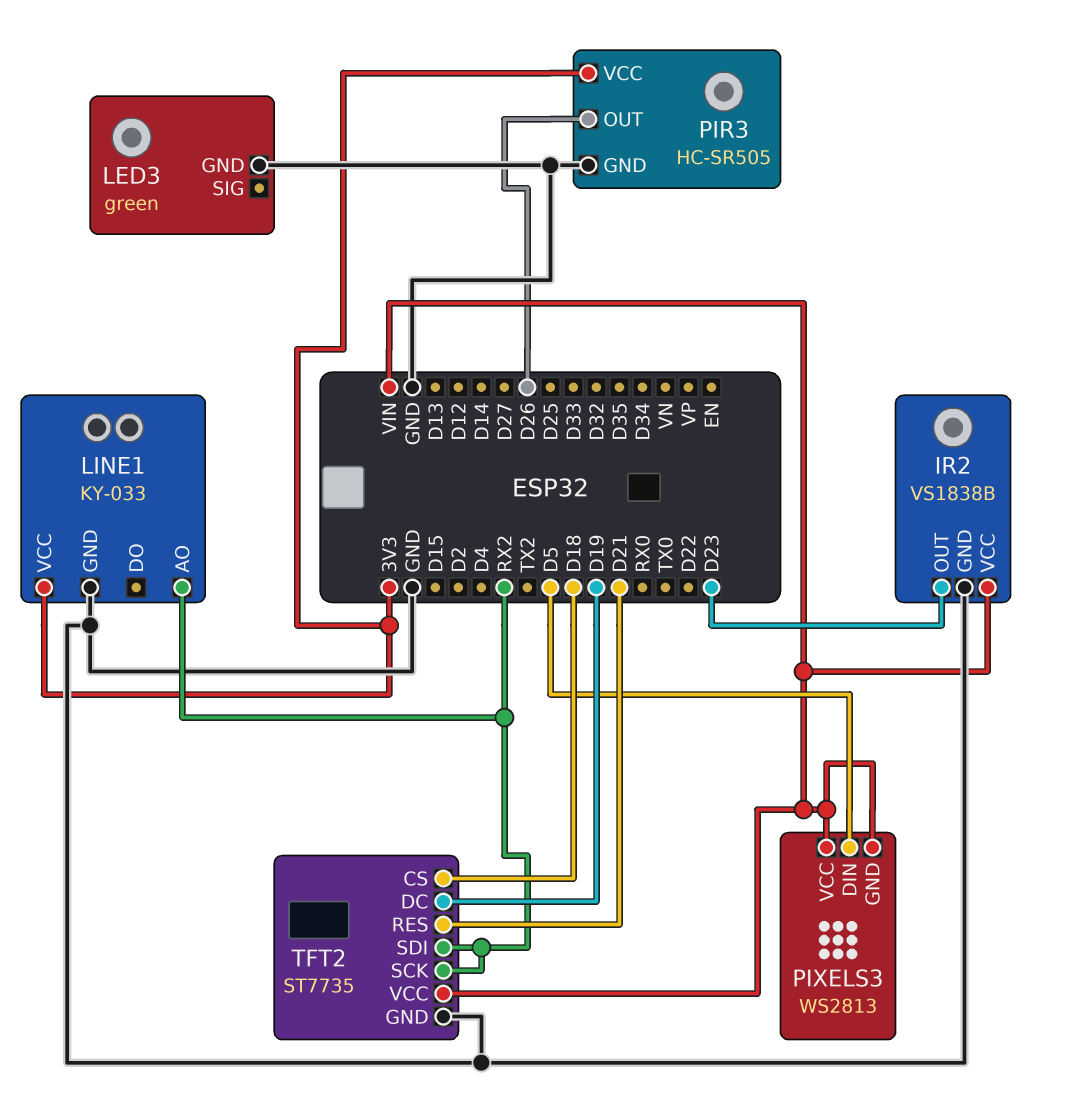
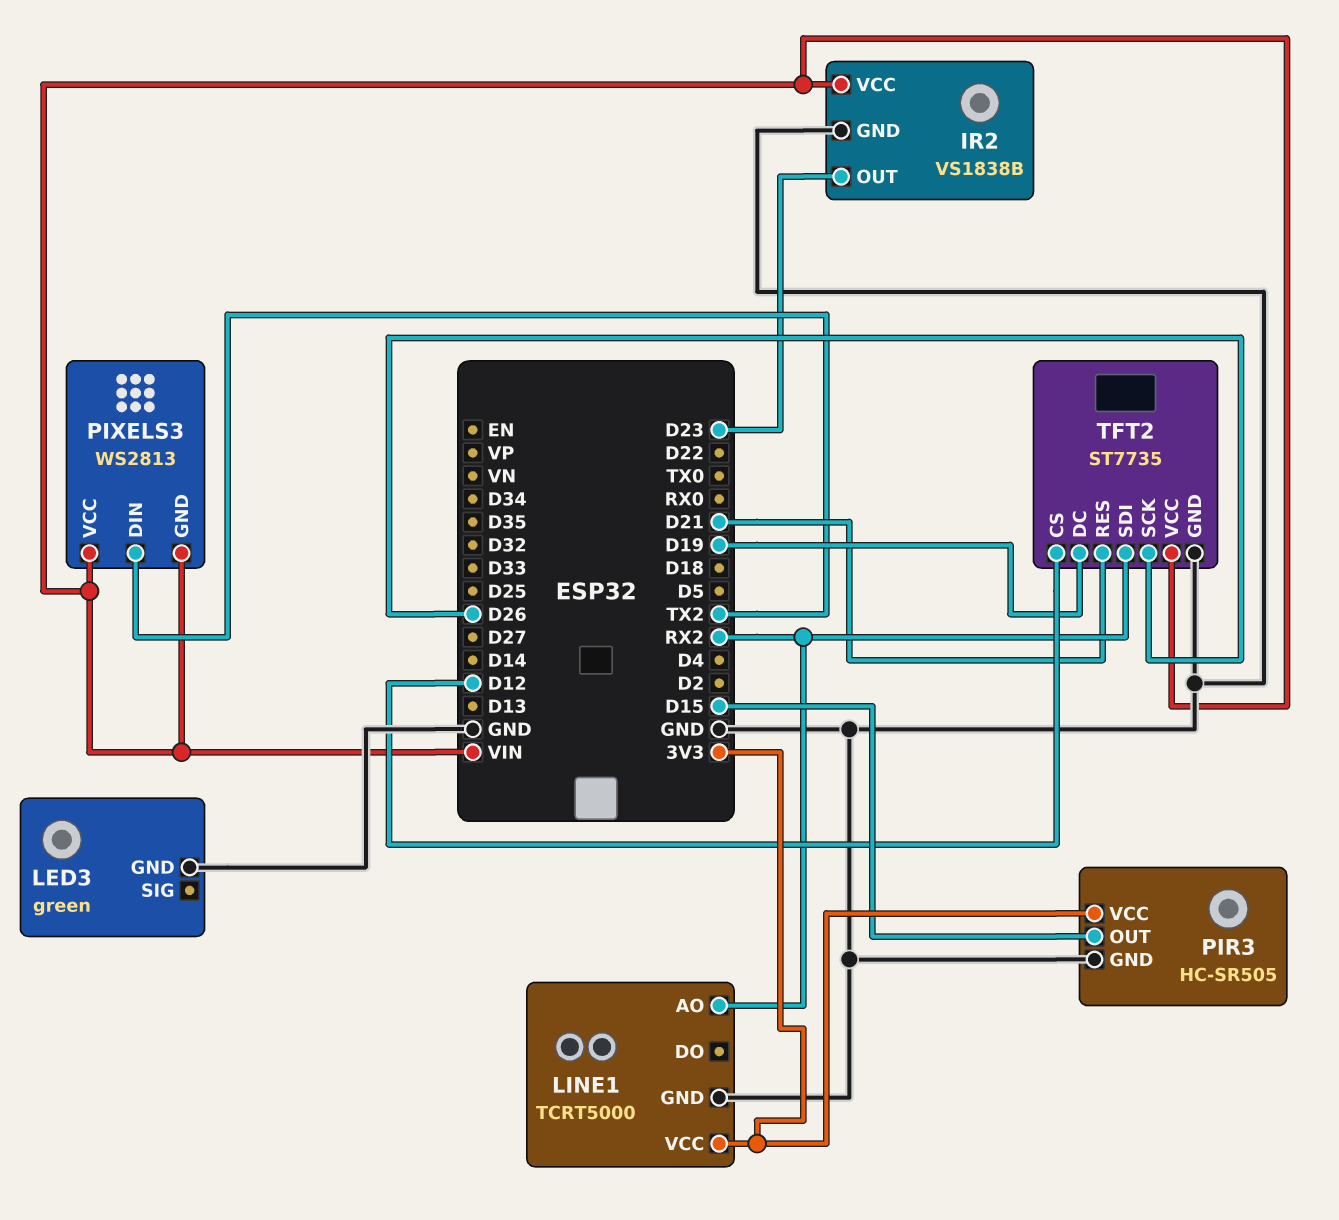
LINE1: KY-033 -> TCRT5000
PIR3 pin OUT: D26 -> D15
PIXELS3 pin DIN: D5 -> TX2
TFT2 pin CS: D18 -> D12
TFT2 pin SCK: RX2 -> D26

